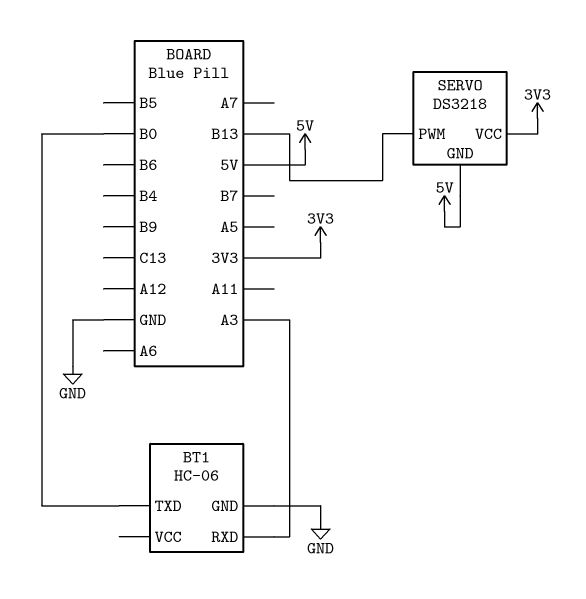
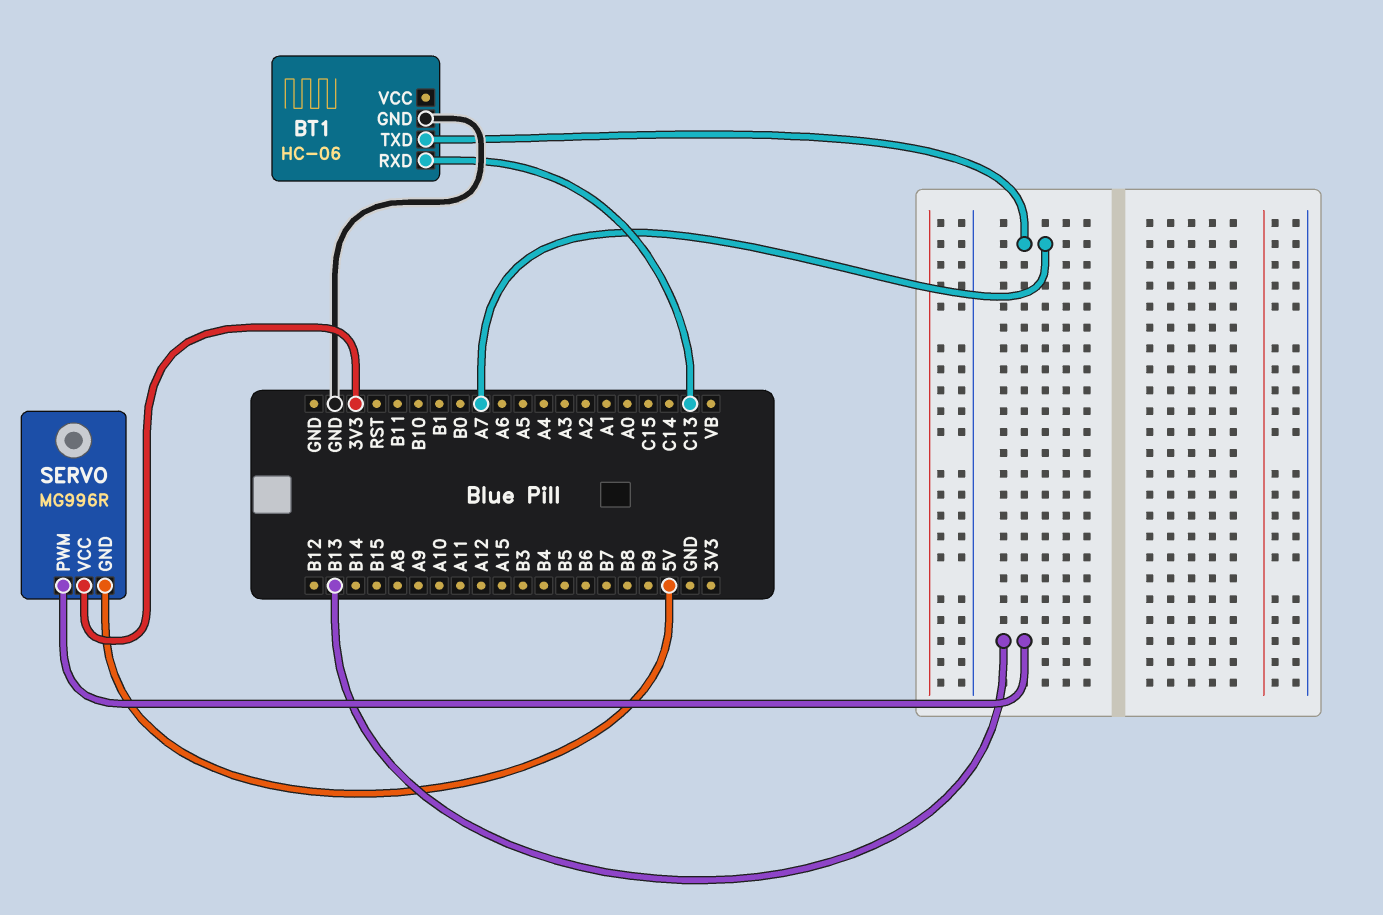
BT1 pin RXD: A3 -> C13
BT1 pin TXD: B0 -> A7
SERVO: DS3218 -> MG996R

